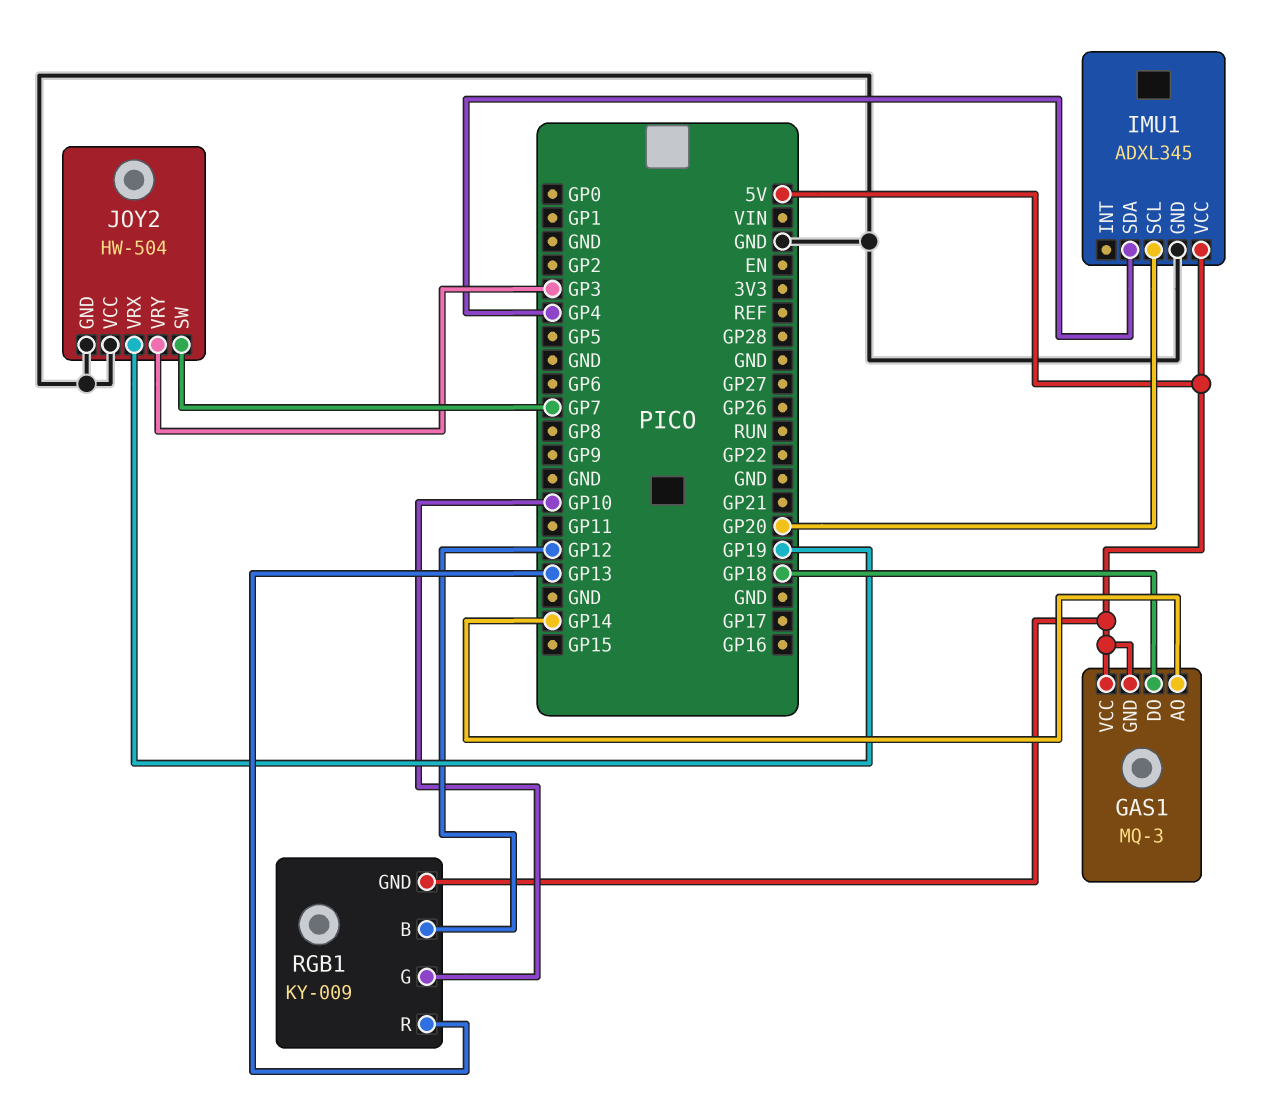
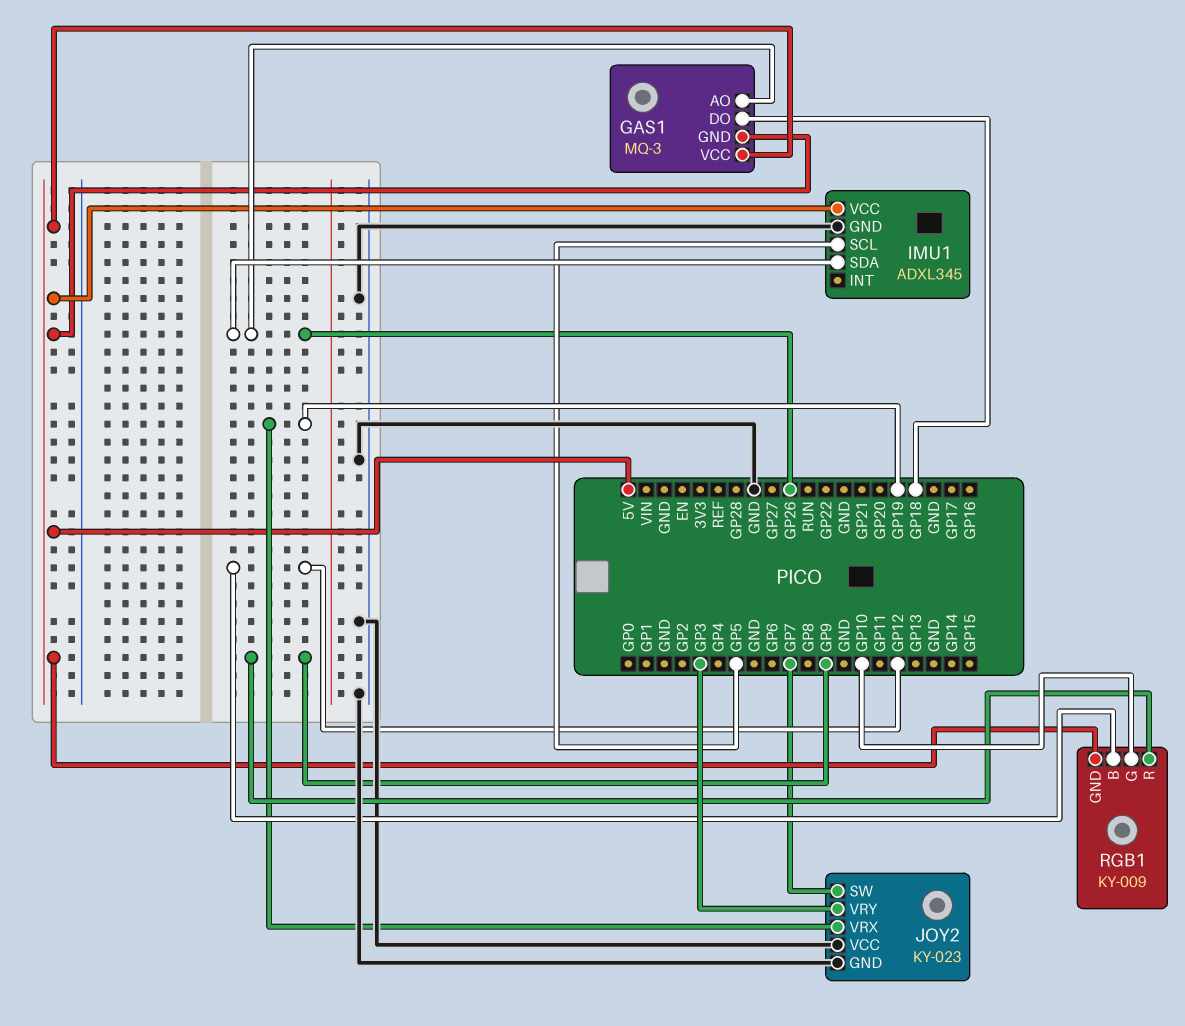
GAS1 pin AO: GP14 -> GP26
IMU1 pin SCL: GP20 -> GP5
IMU1 pin SDA: GP4 -> GP26
JOY2: HW-504 -> KY-023
RGB1 pin R: GP13 -> GP9

